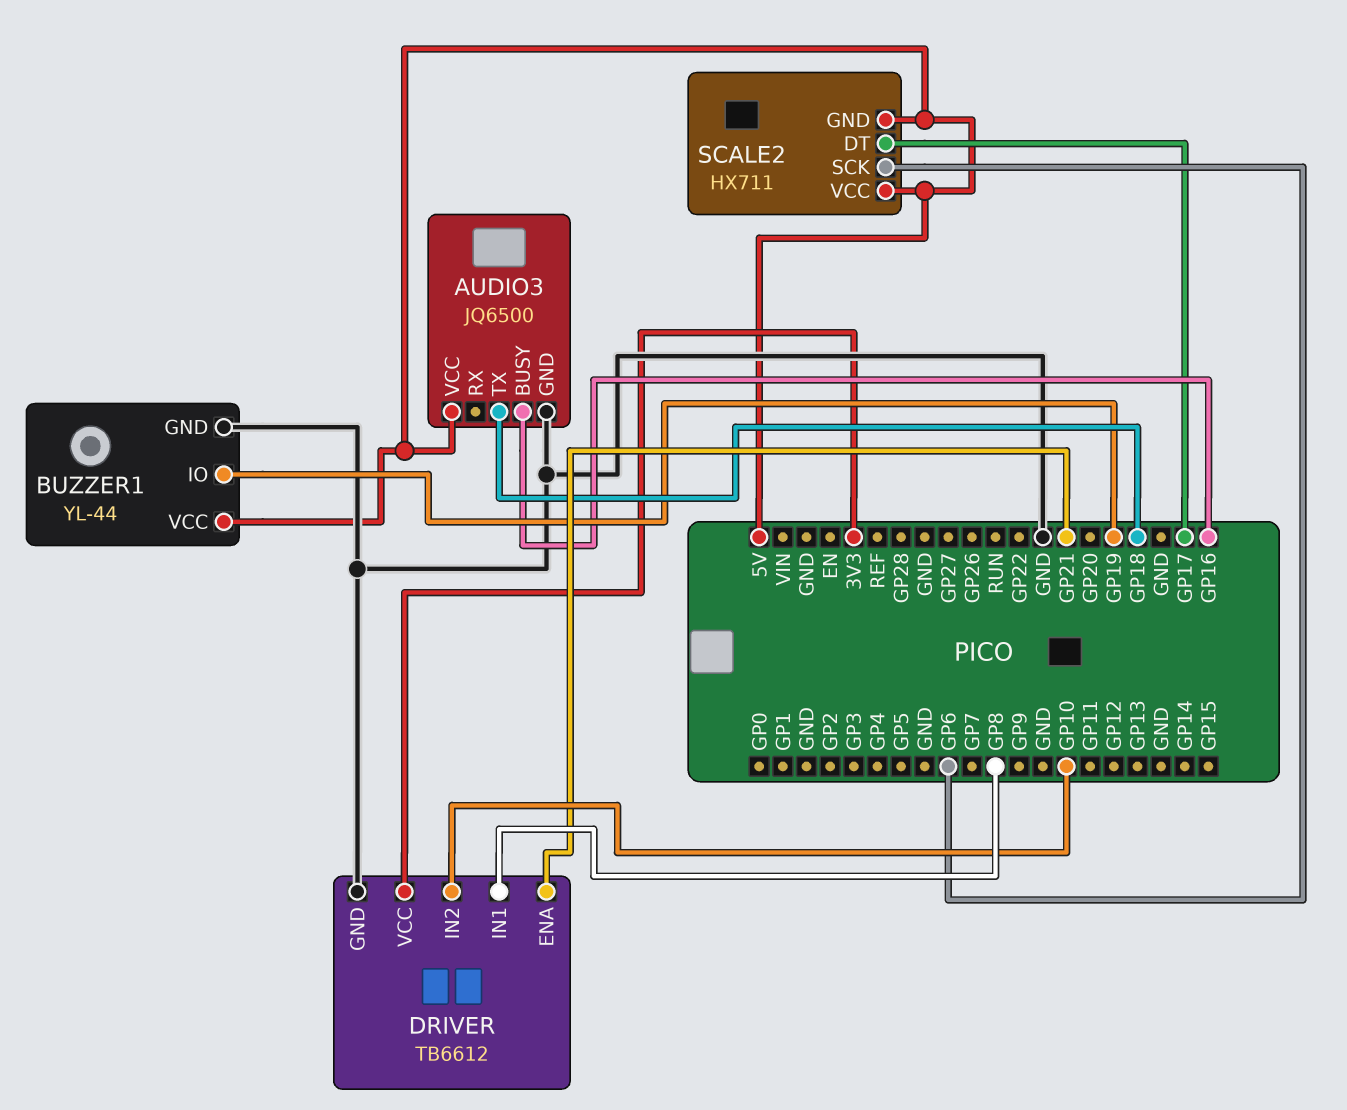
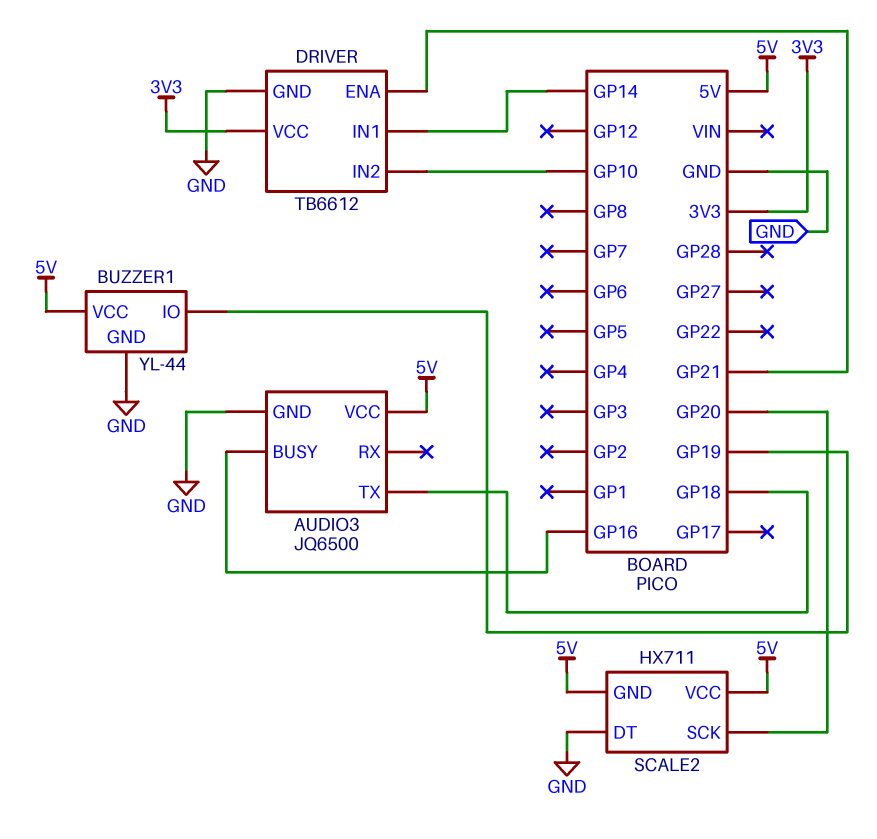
DRIVER pin IN1: GP8 -> GP14
SCALE2 pin DT: GP17 -> GND
SCALE2 pin SCK: GP6 -> GP20

